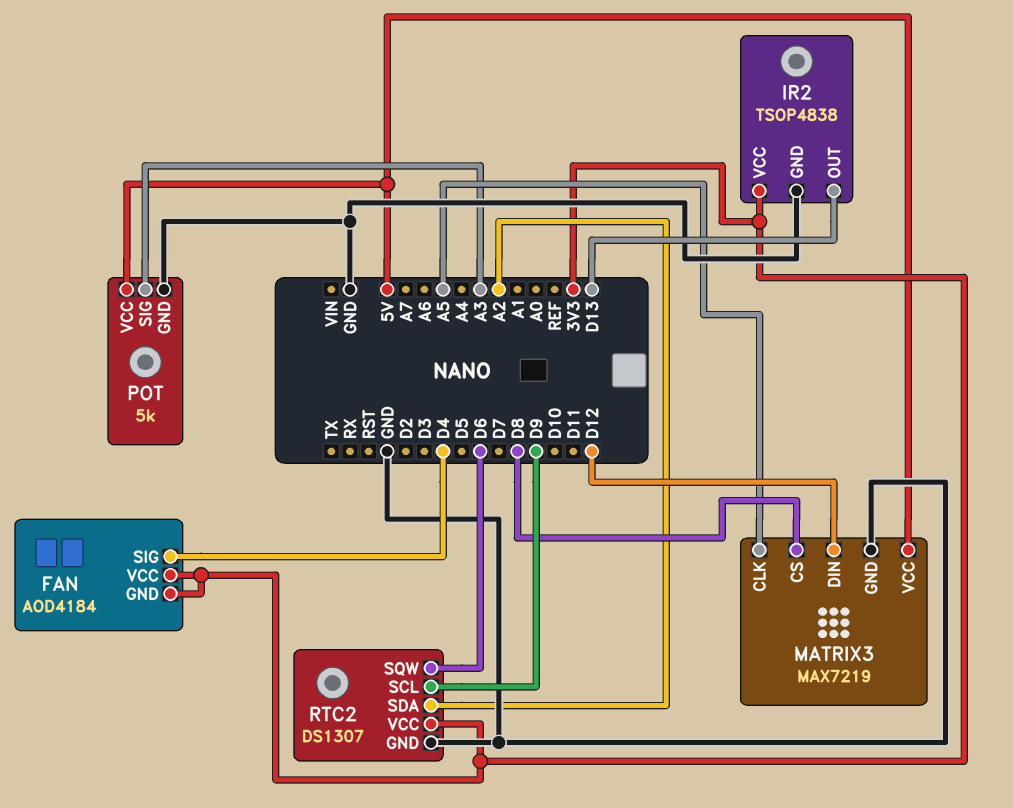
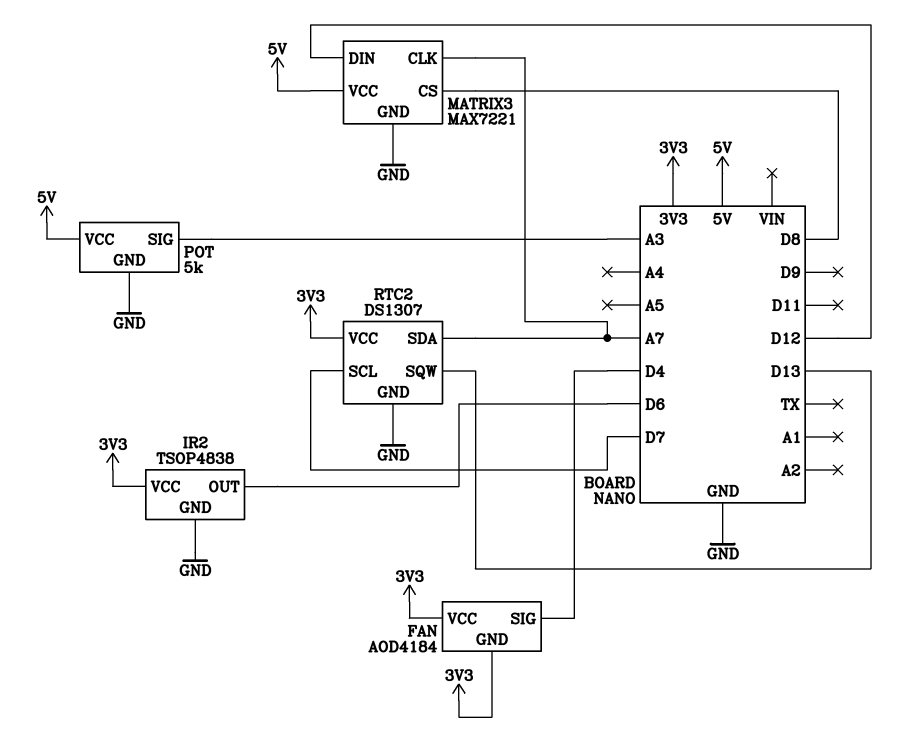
IR2 pin OUT: D13 -> D6
MATRIX3: MAX7219 -> MAX7221
MATRIX3 pin CLK: A5 -> A7
RTC2 pin SCL: D9 -> D7
RTC2 pin SDA: A2 -> A7
RTC2 pin SQW: D6 -> D13

